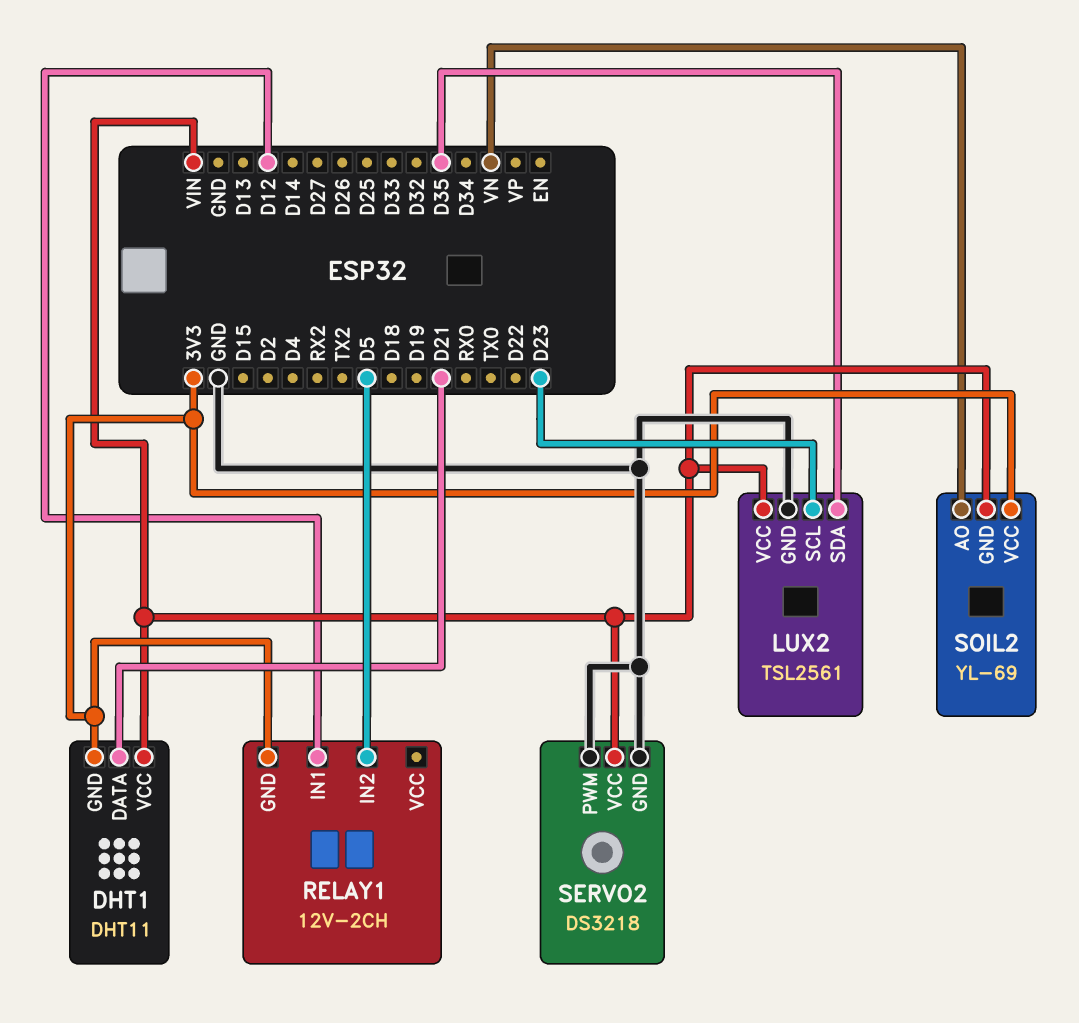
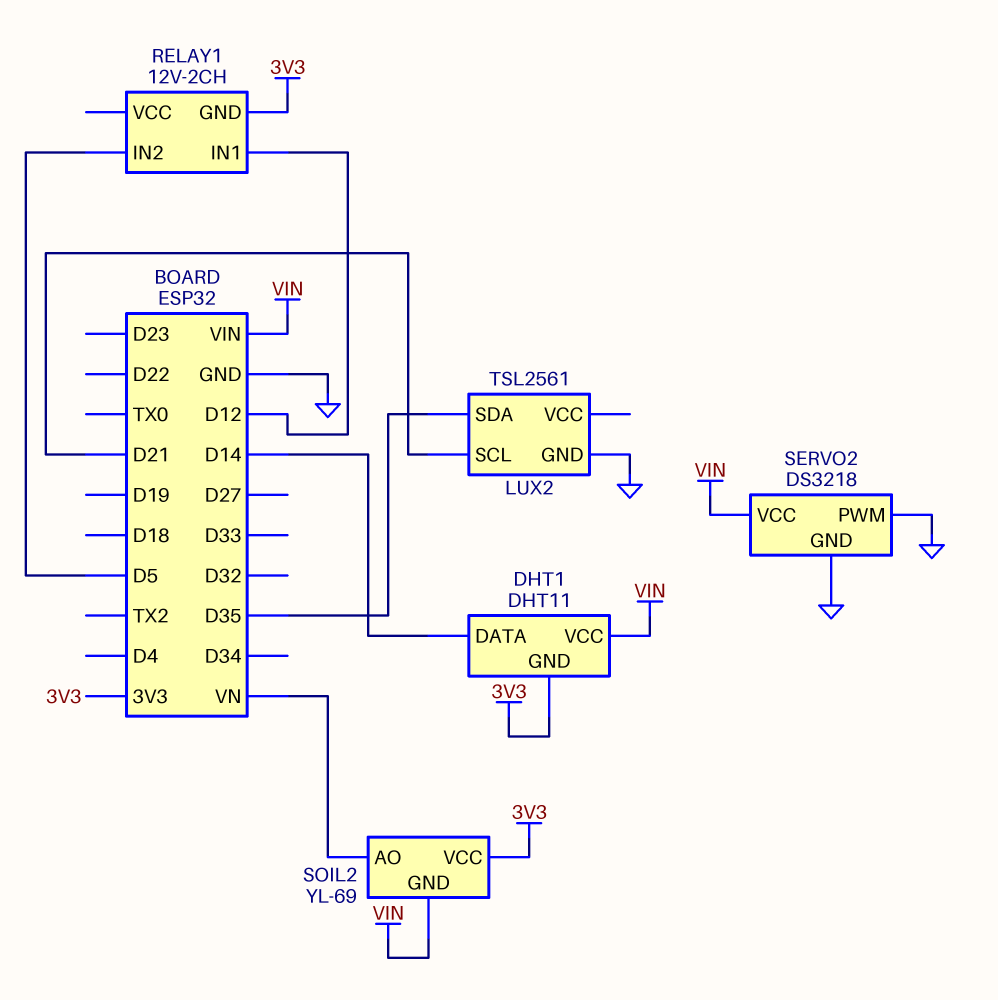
DHT1 pin DATA: D21 -> D14
LUX2 pin SCL: D23 -> D21
LUX2 pin VCC: VIN -> none

